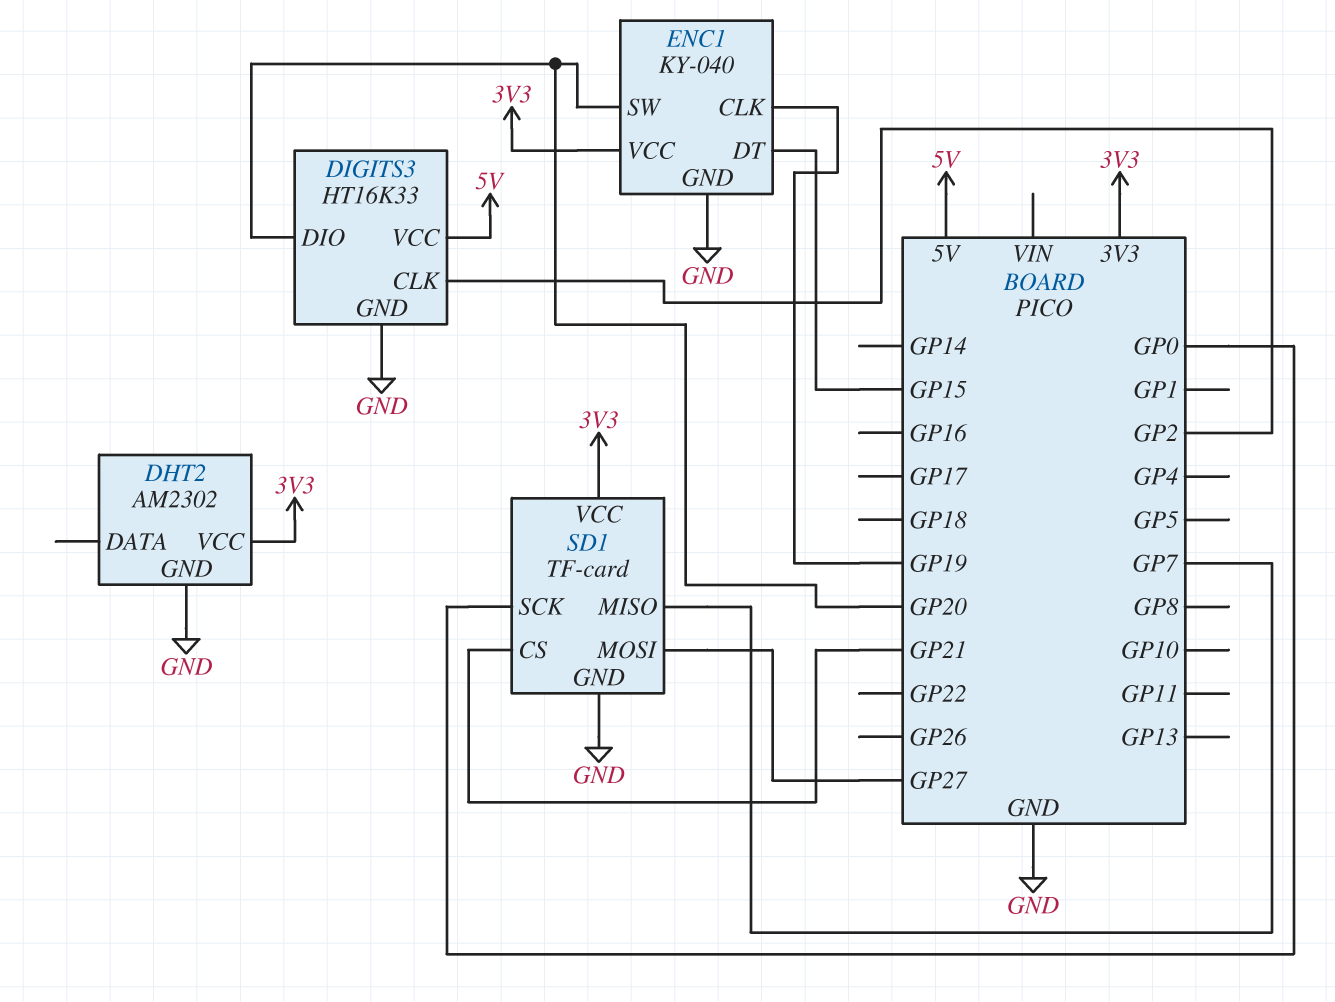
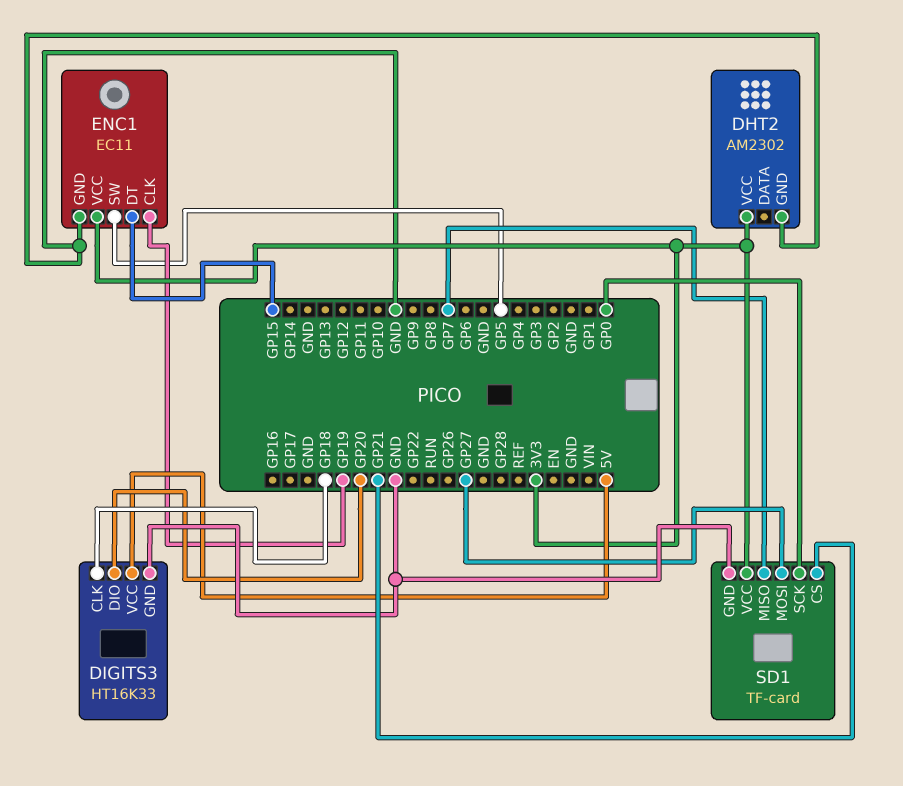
DIGITS3 pin CLK: GP2 -> GP18
ENC1: KY-040 -> EC11
ENC1 pin SW: GP20 -> GP5

